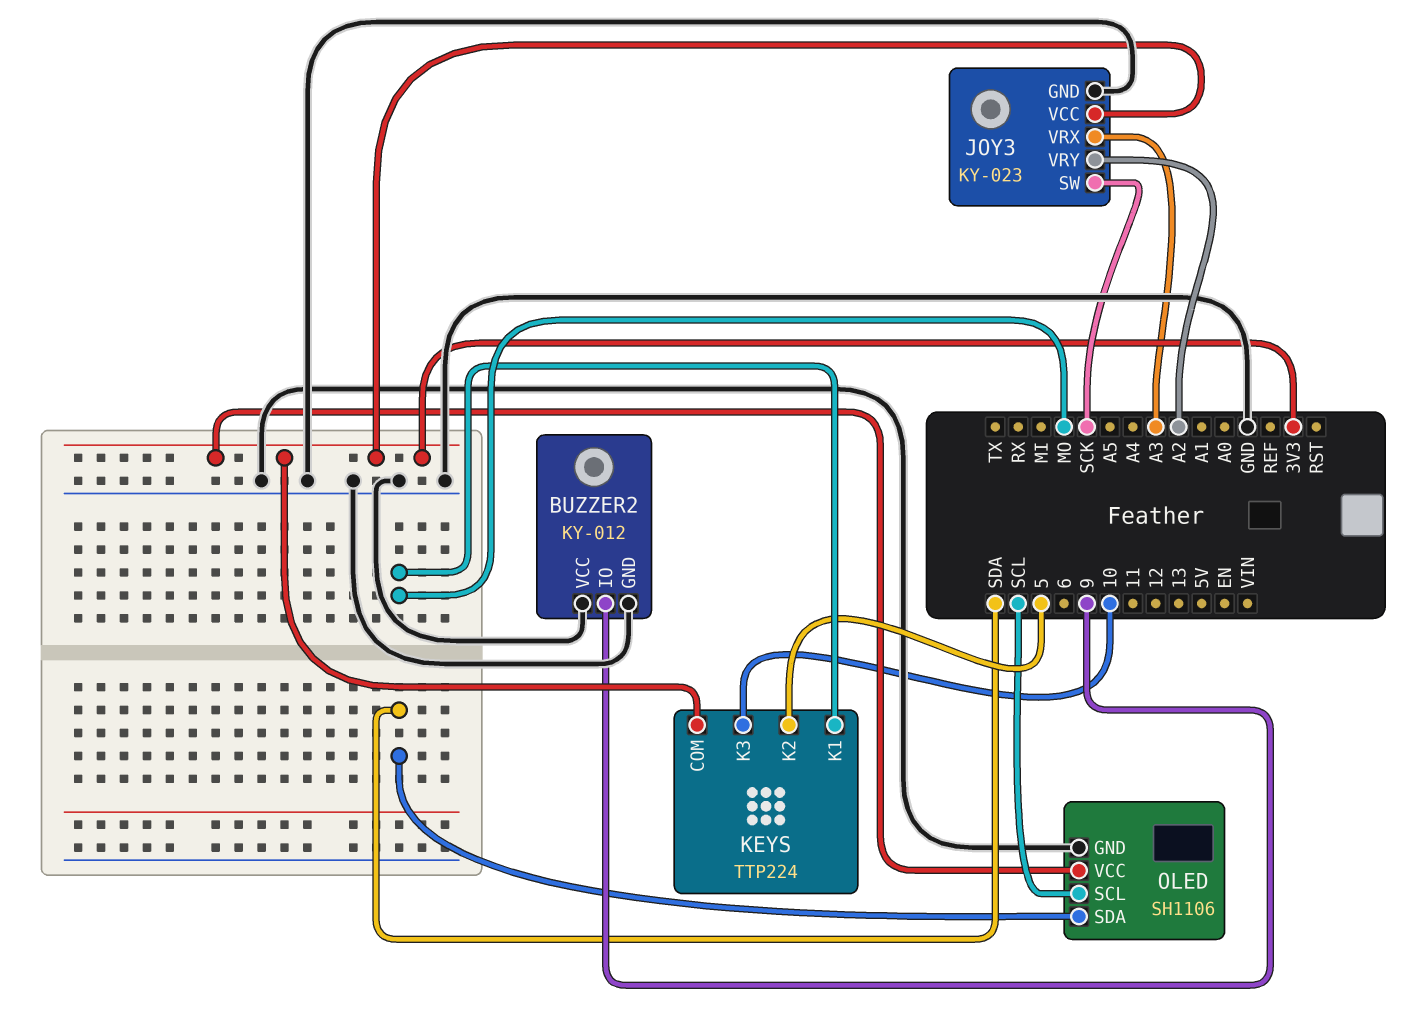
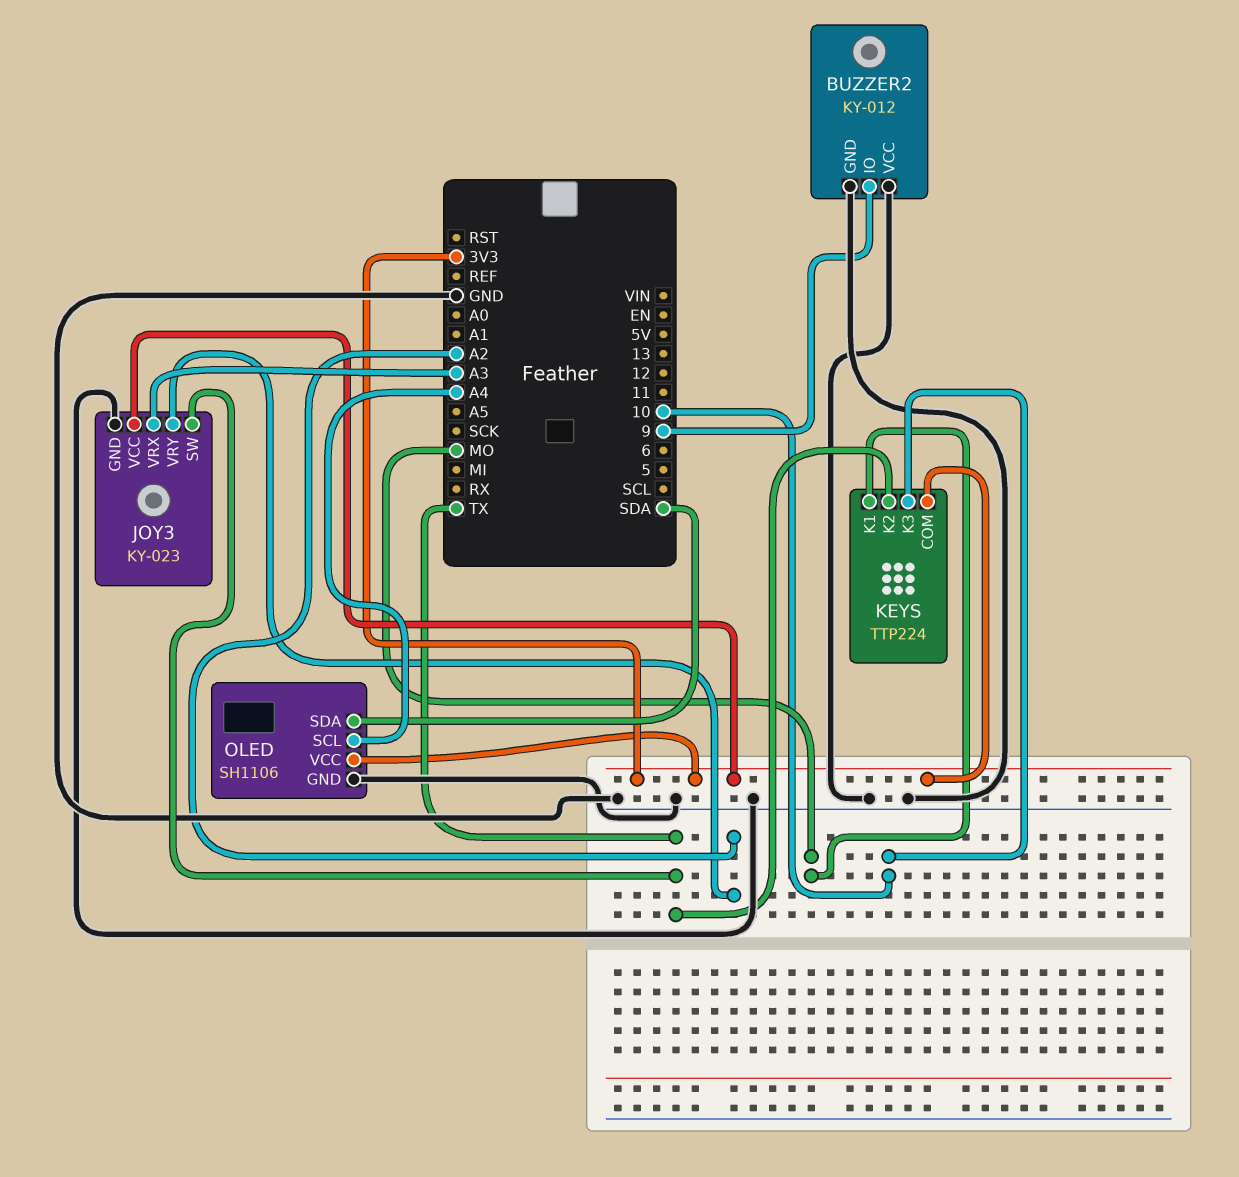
JOY3 pin SW: SCK -> TX
KEYS pin K2: 5 -> TX
OLED pin SCL: SCL -> A4

